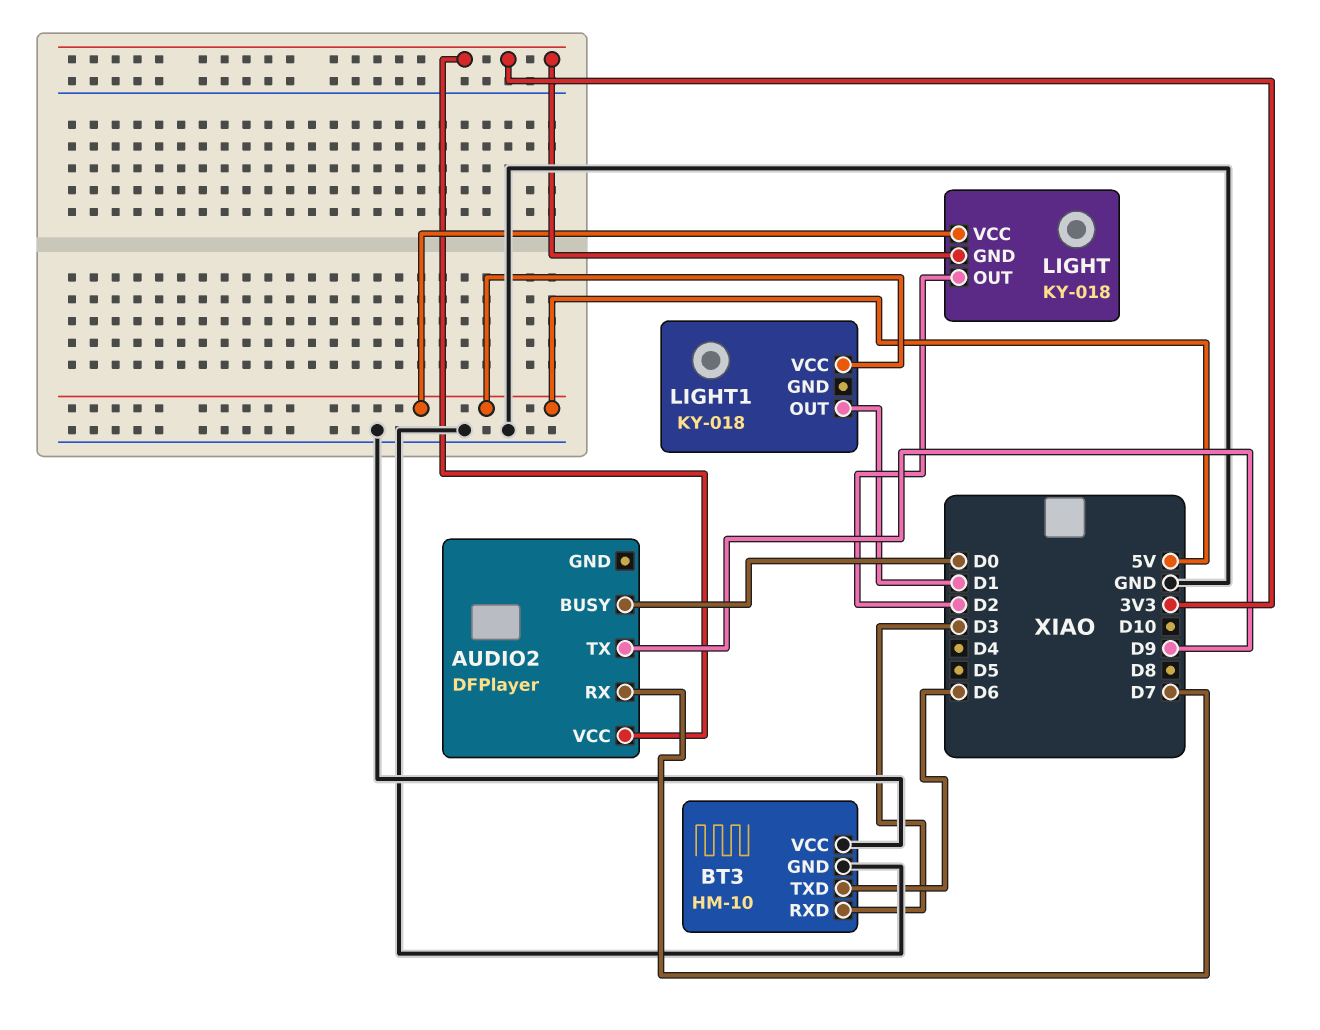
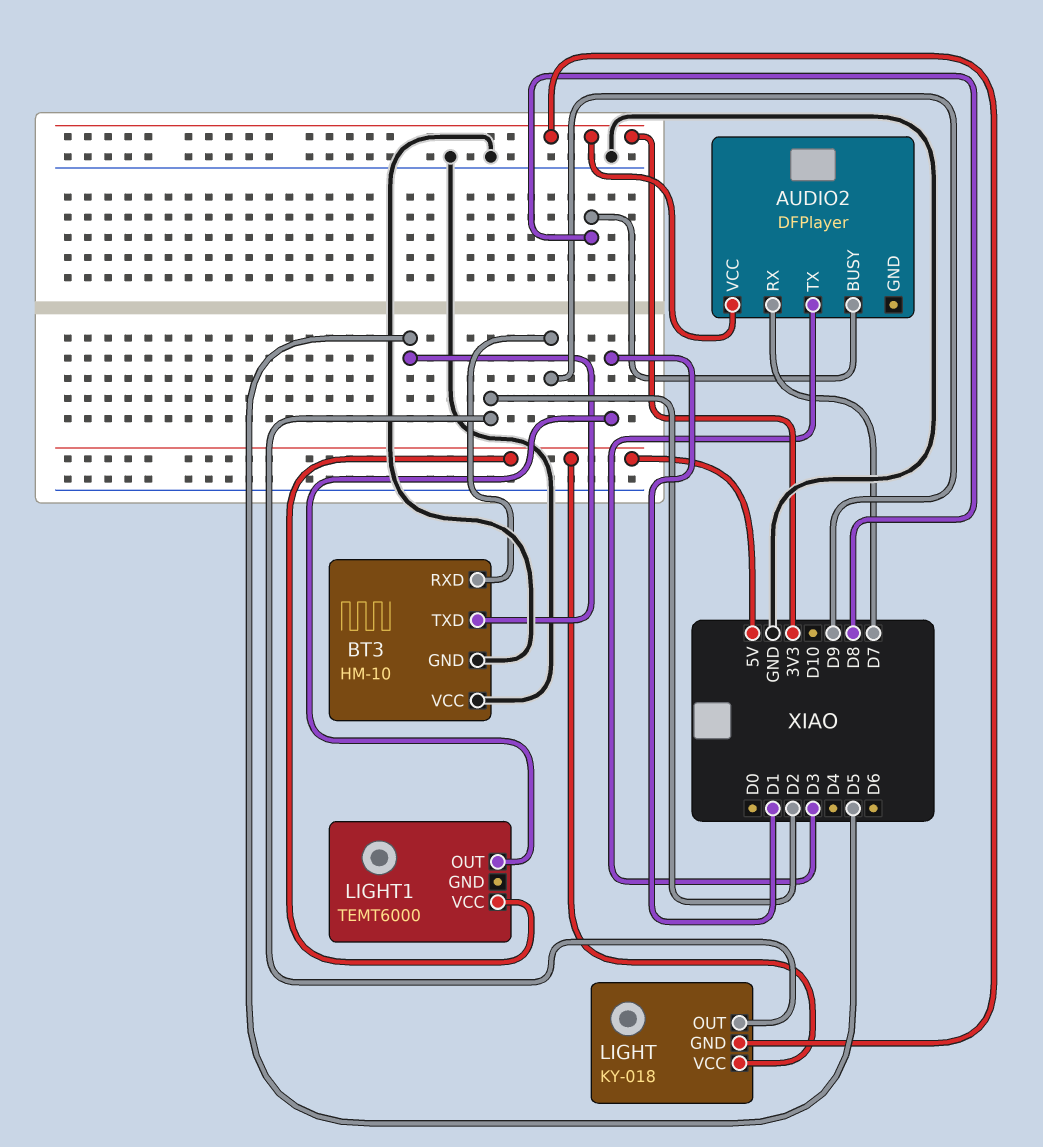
AUDIO2 pin BUSY: D0 -> D8
AUDIO2 pin TX: D9 -> D3
BT3 pin RXD: D3 -> D9
BT3 pin TXD: D6 -> D5
LIGHT1: KY-018 -> TEMT6000

